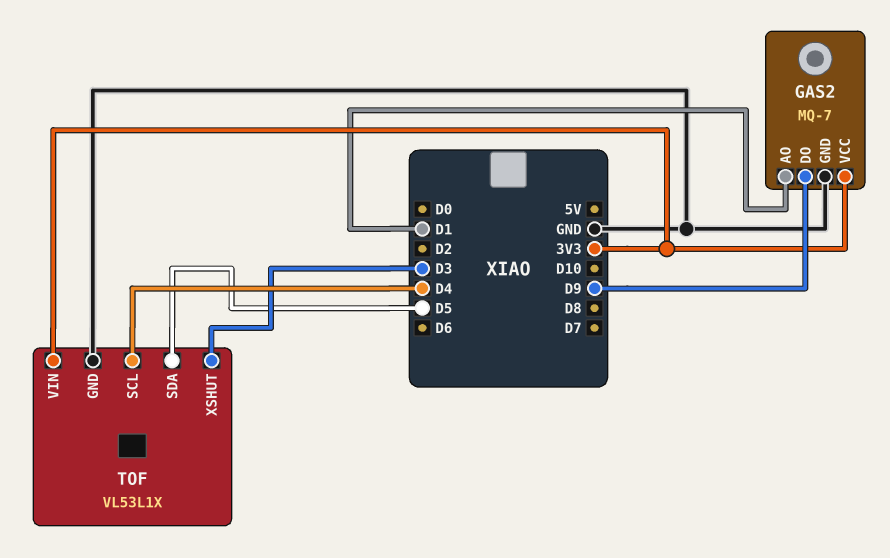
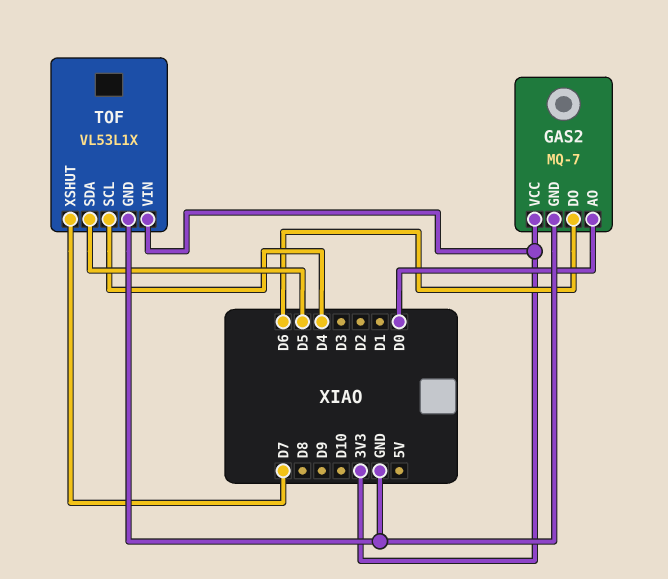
GAS2 pin AO: D1 -> D0
GAS2 pin DO: D9 -> D6
TOF pin XSHUT: D3 -> D7

